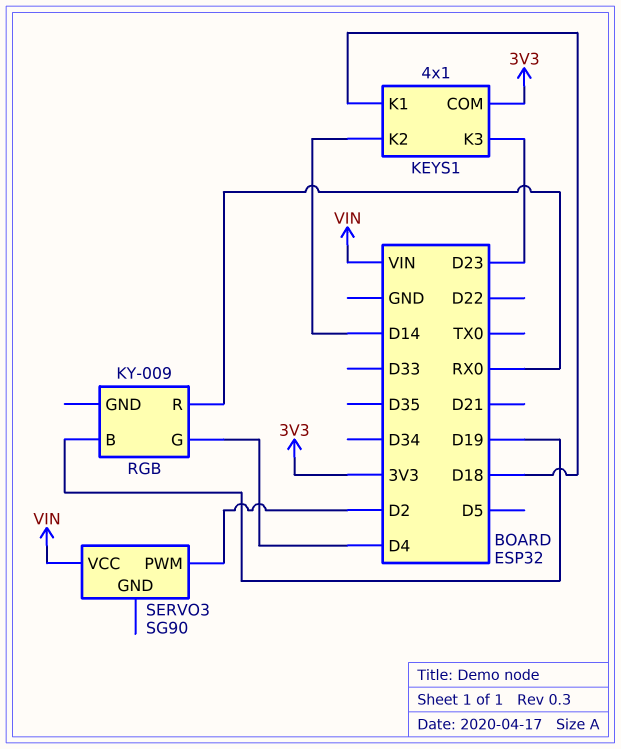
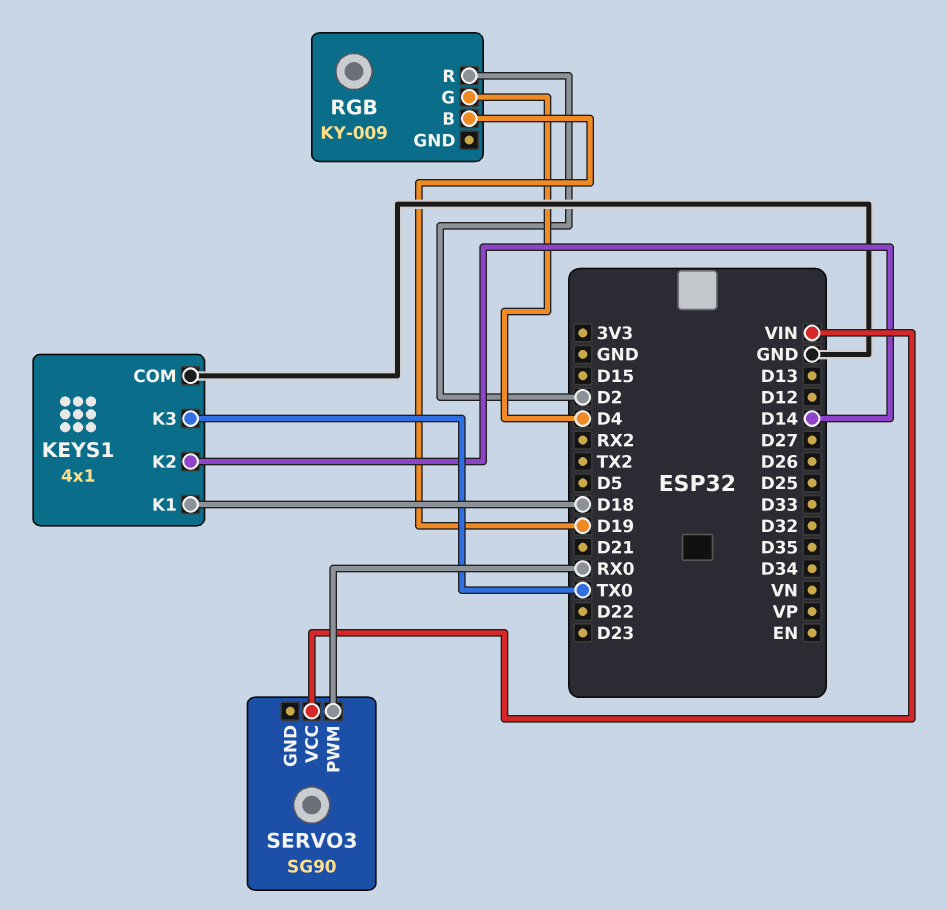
KEYS1 pin COM: 3V3 -> GND
KEYS1 pin K3: D23 -> TX0
RGB pin R: RX0 -> D2
SERVO3 pin PWM: D2 -> RX0

